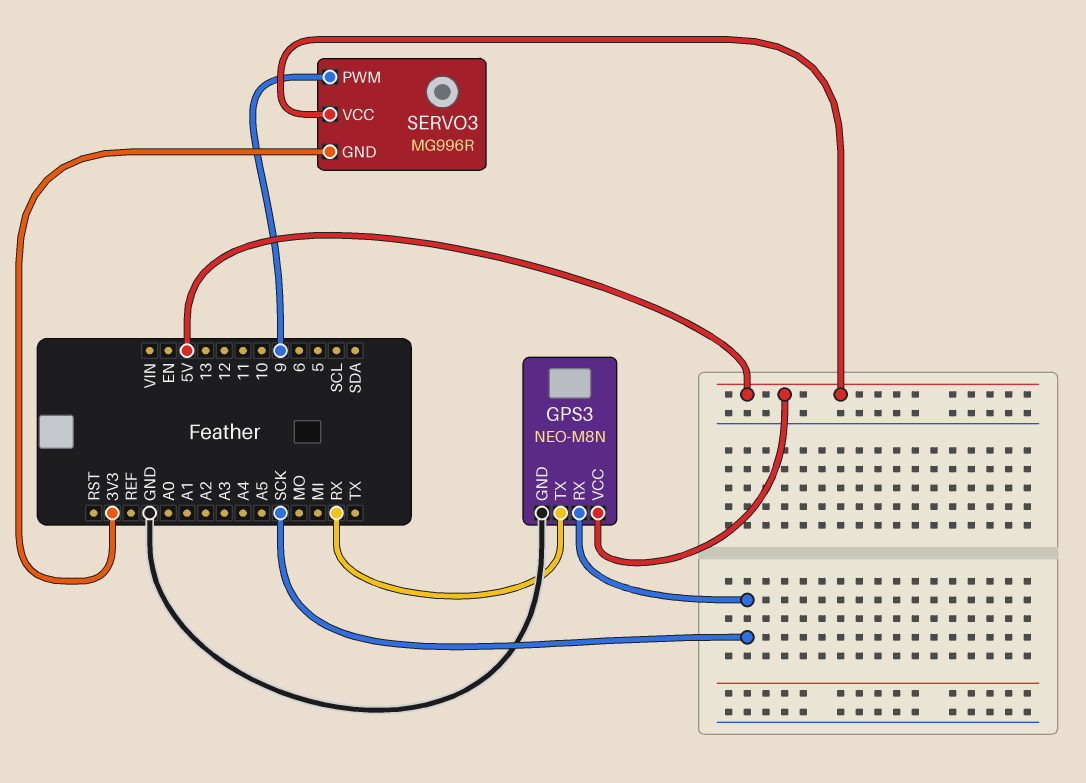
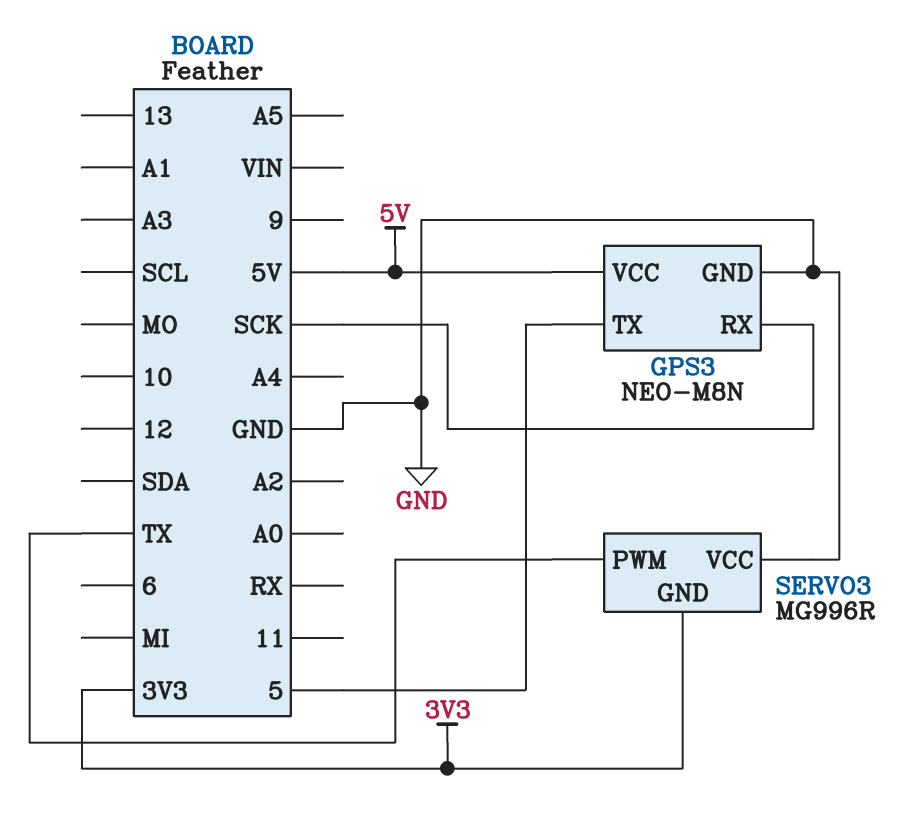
GPS3 pin TX: RX -> 5
SERVO3 pin PWM: 9 -> TX
SERVO3 pin VCC: 5V -> GND

